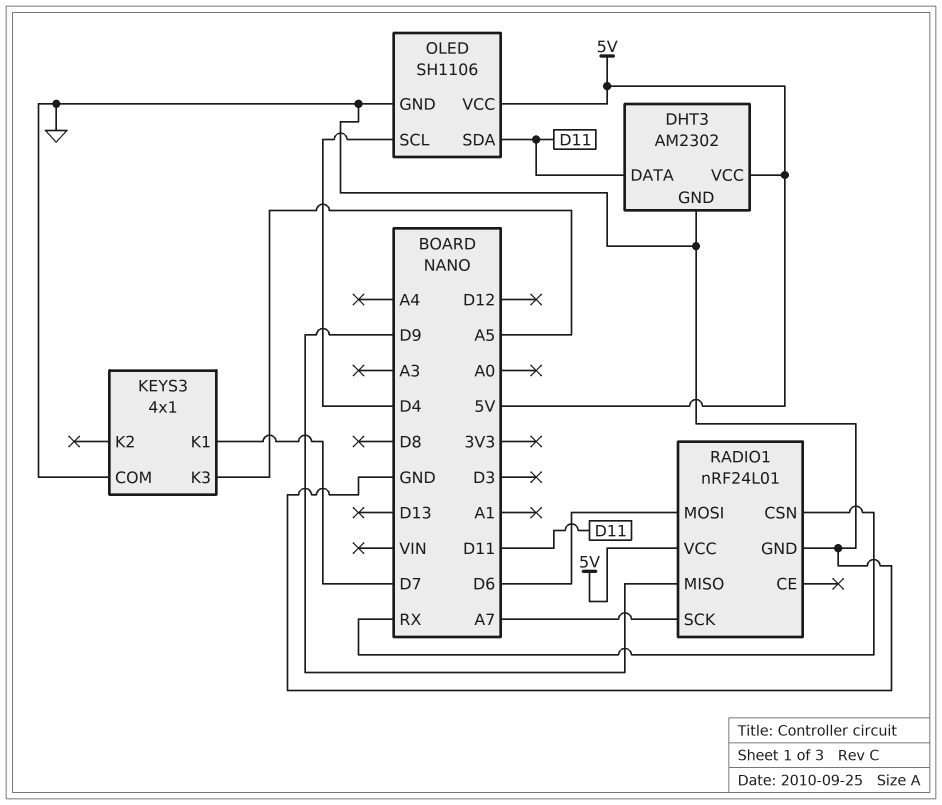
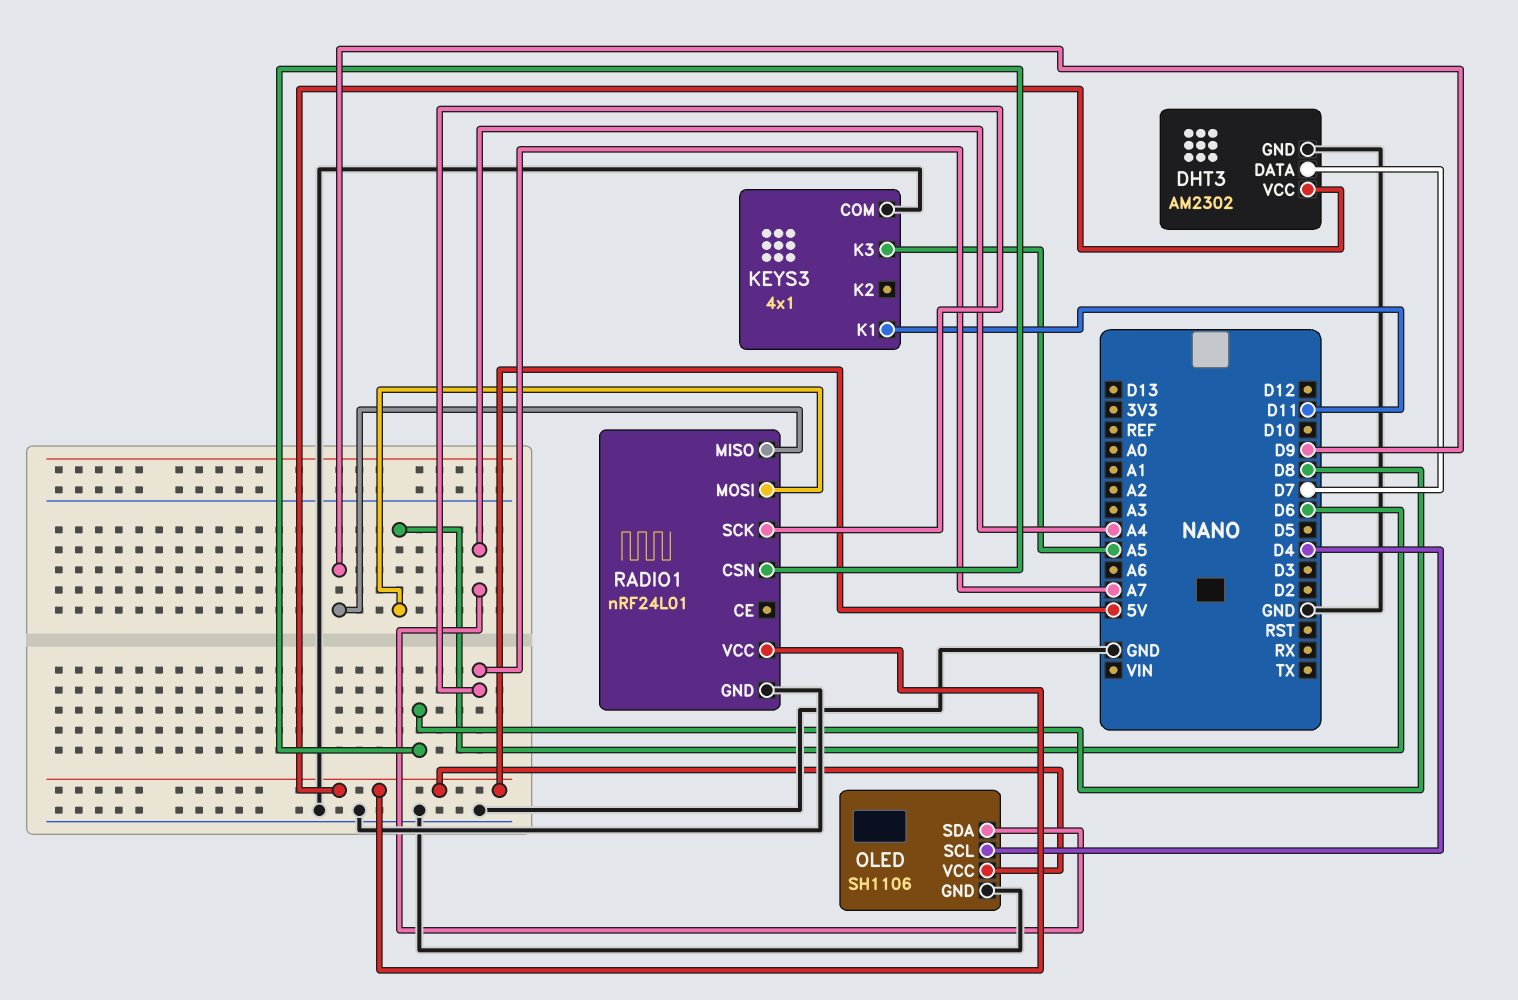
DHT3 pin DATA: D11 -> D7
KEYS3 pin K1: D7 -> D11
OLED pin SDA: D11 -> A4
RADIO1 pin CSN: RX -> D8

